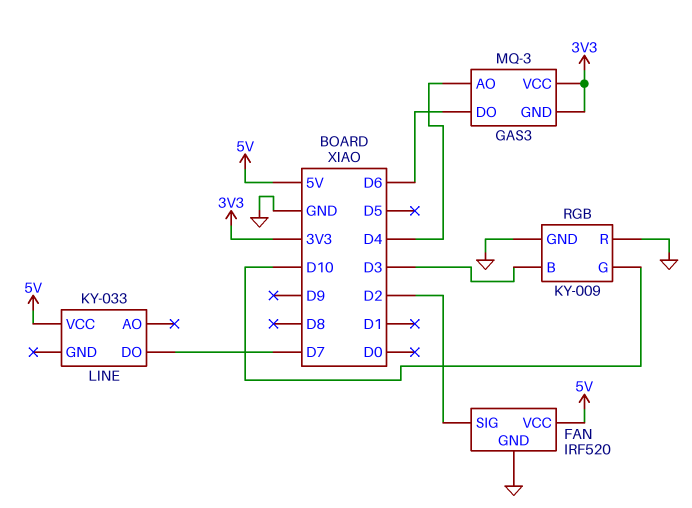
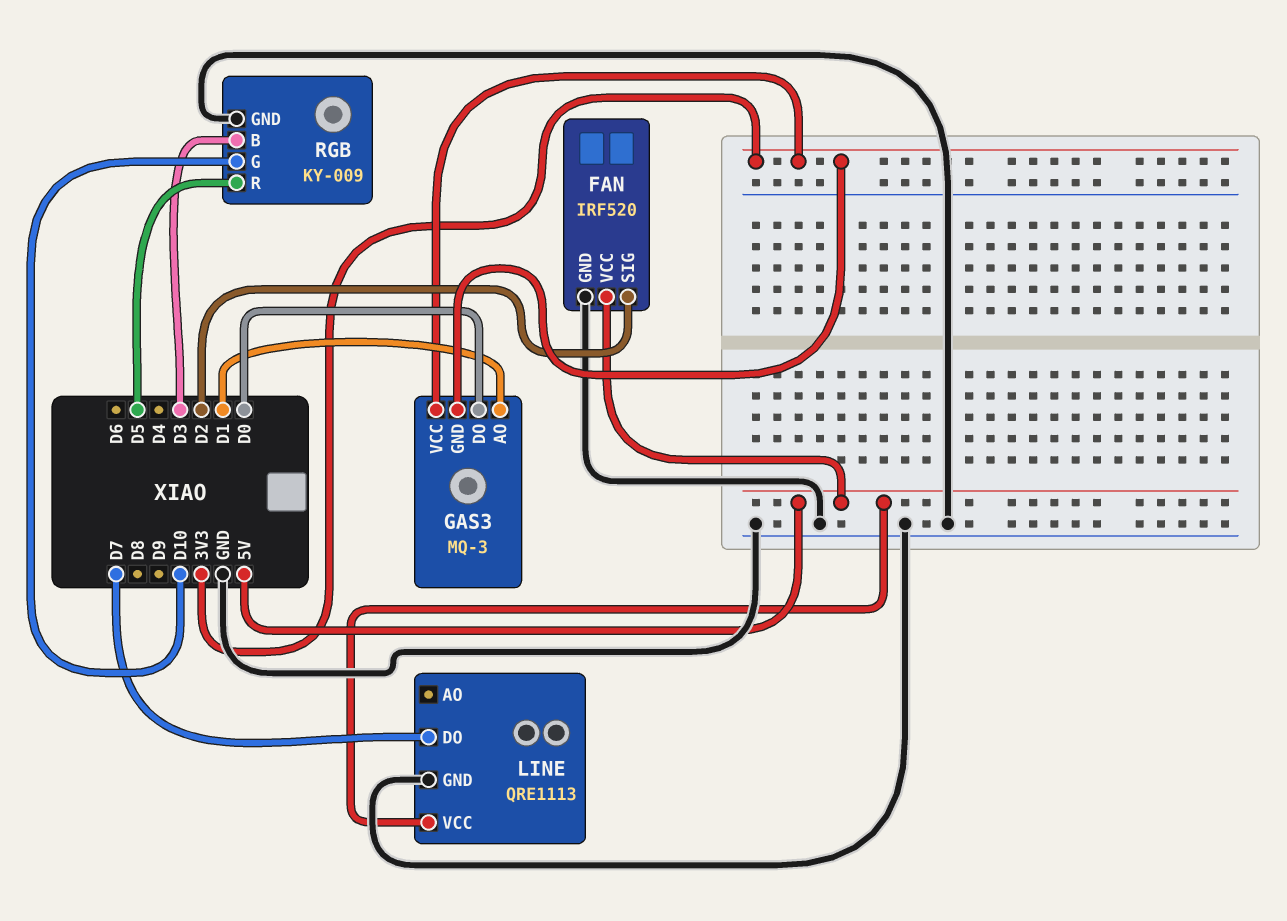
GAS3 pin AO: D4 -> D1
GAS3 pin DO: D6 -> D0
LINE: KY-033 -> QRE1113
LINE pin GND: none -> GND
RGB pin R: GND -> D5

